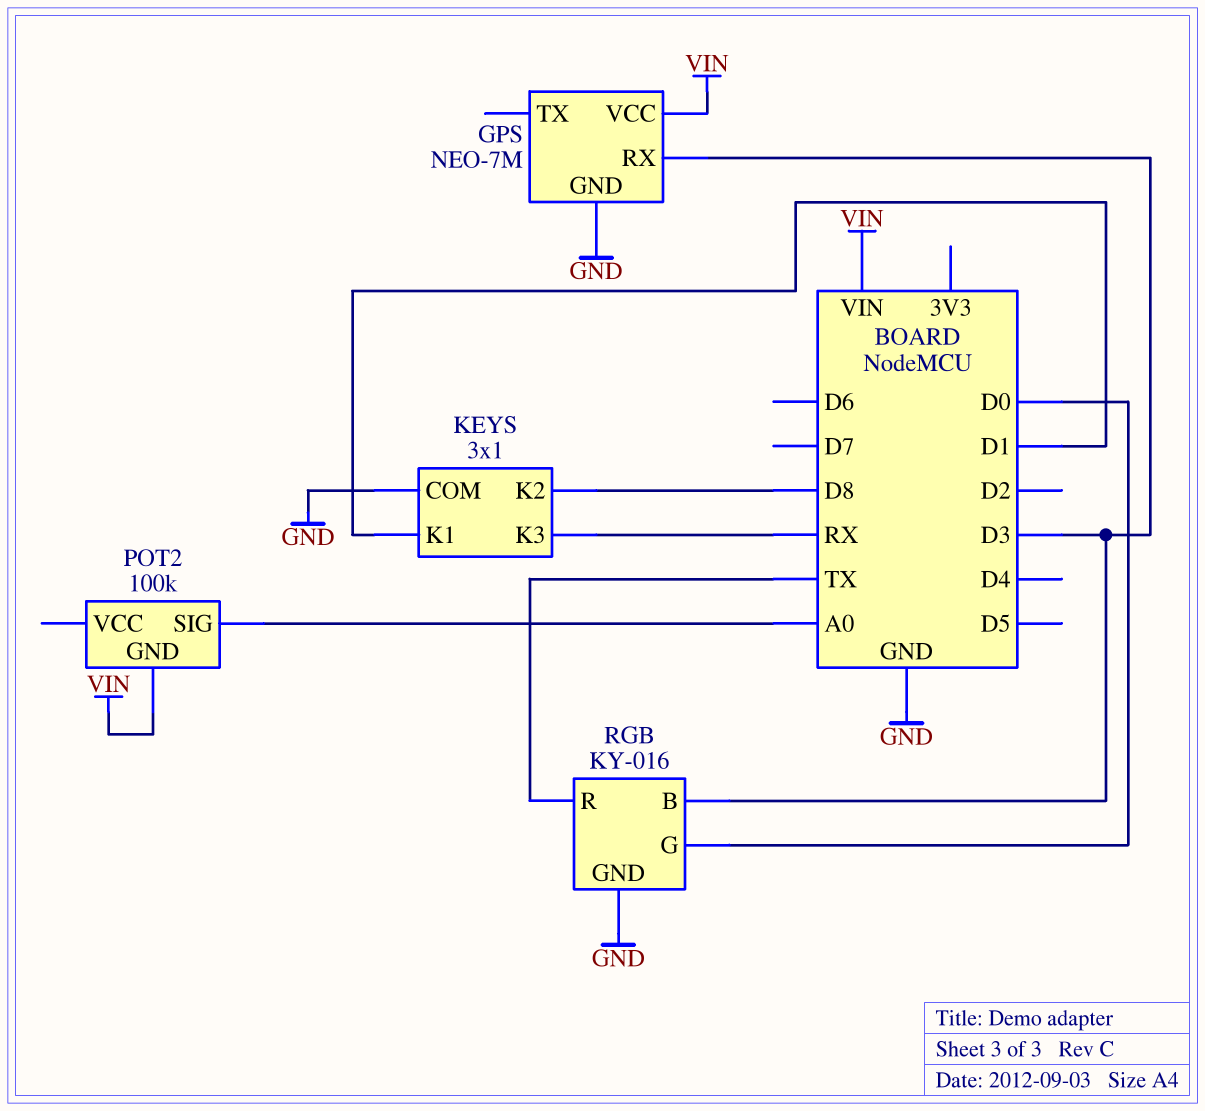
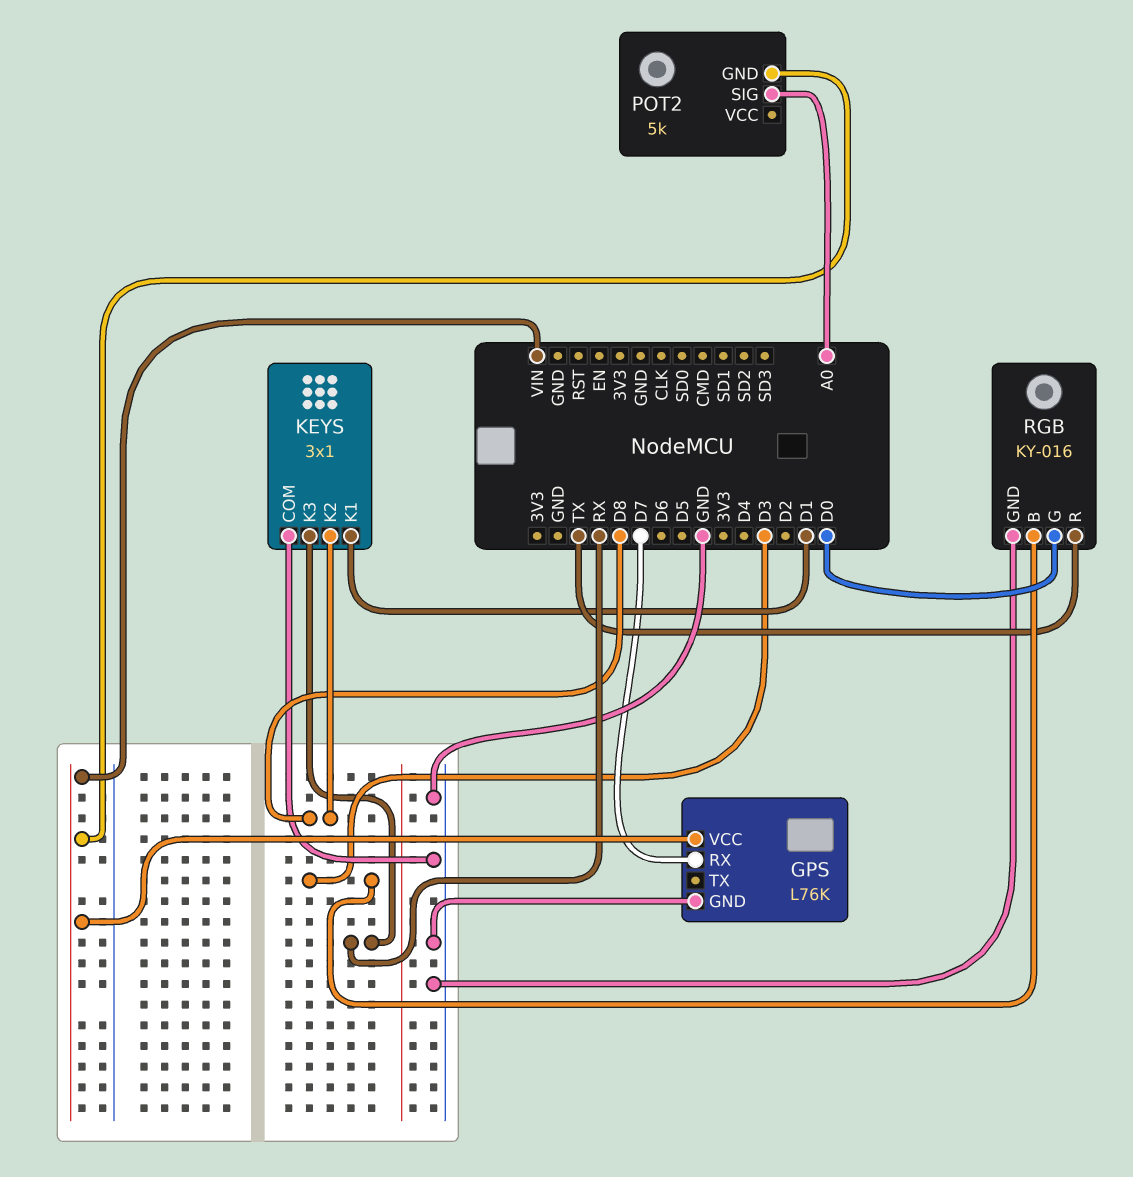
GPS: NEO-7M -> L76K
GPS pin RX: D3 -> D7
POT2: 100k -> 5k

